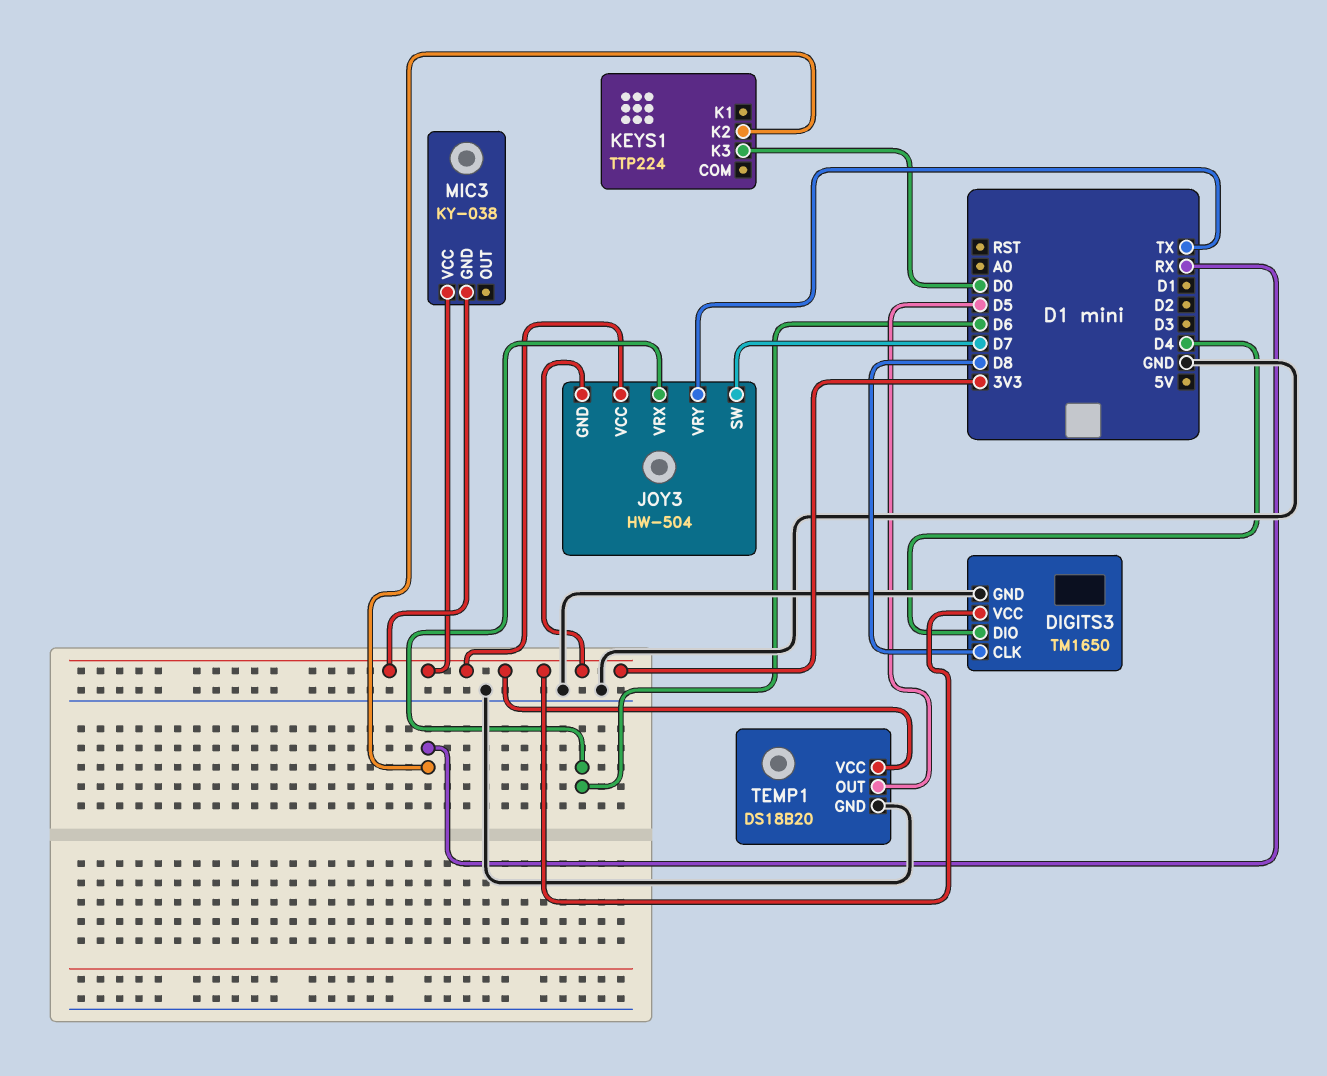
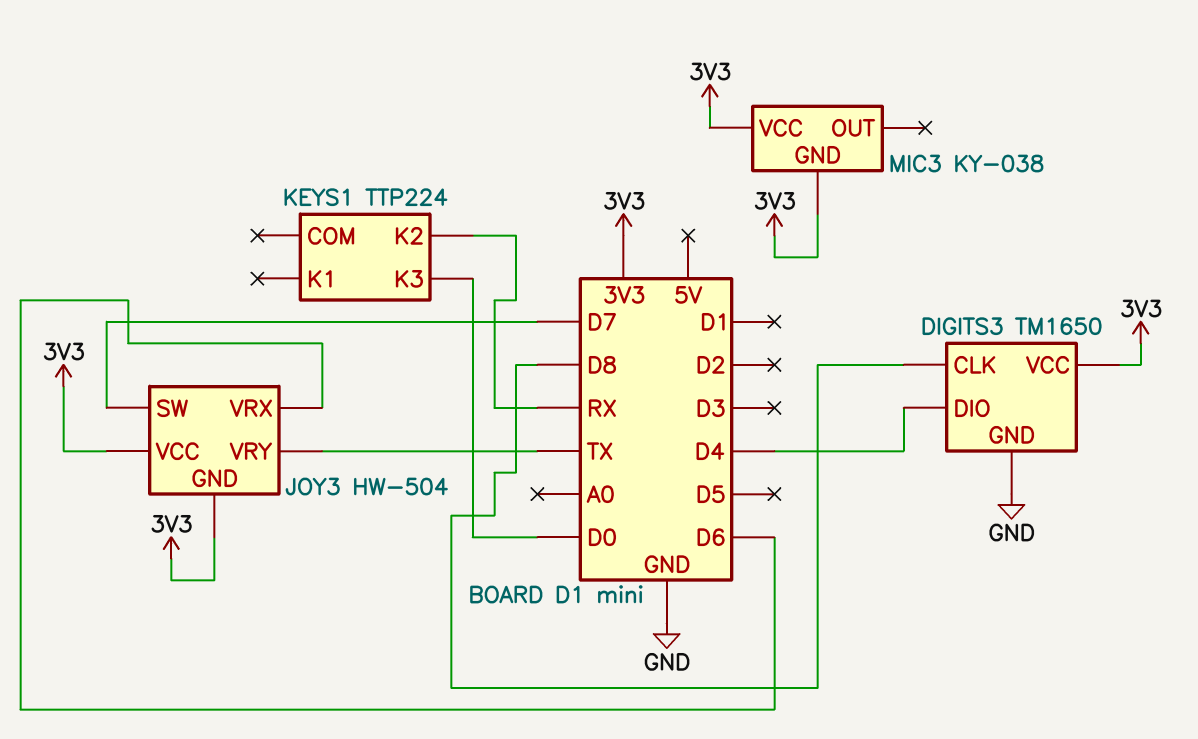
TEMP1: DS18B20 -> none
TEMP1 pin GND: GND -> none
TEMP1 pin OUT: D5 -> none
TEMP1 pin VCC: 3V3 -> none

